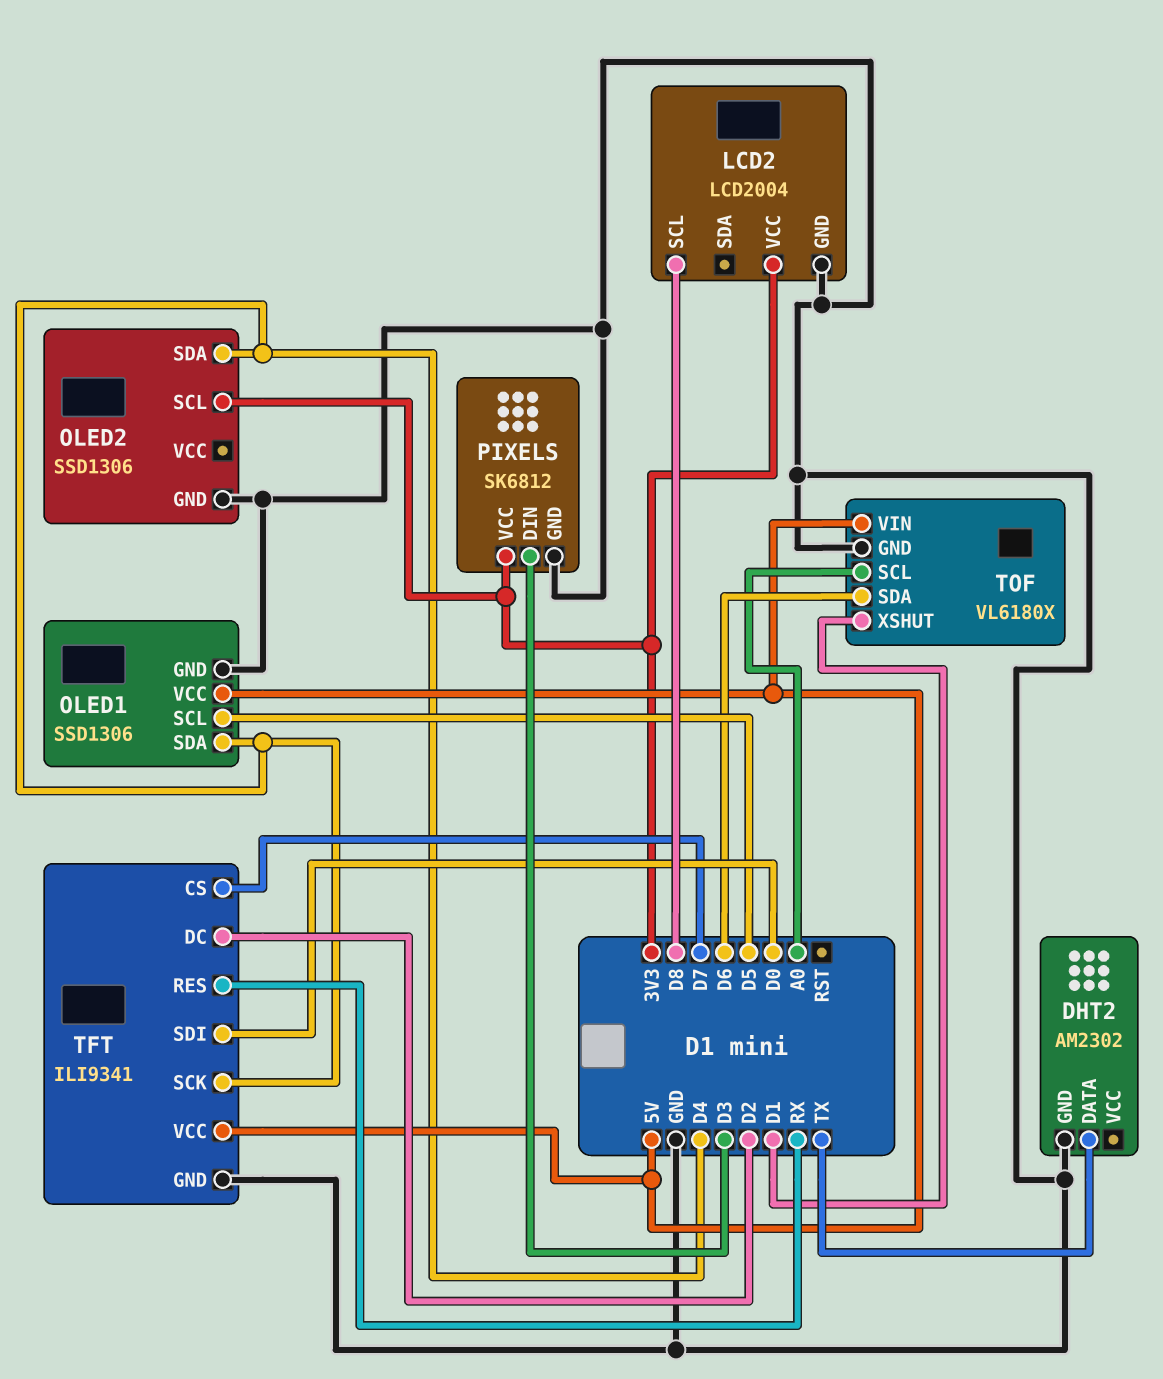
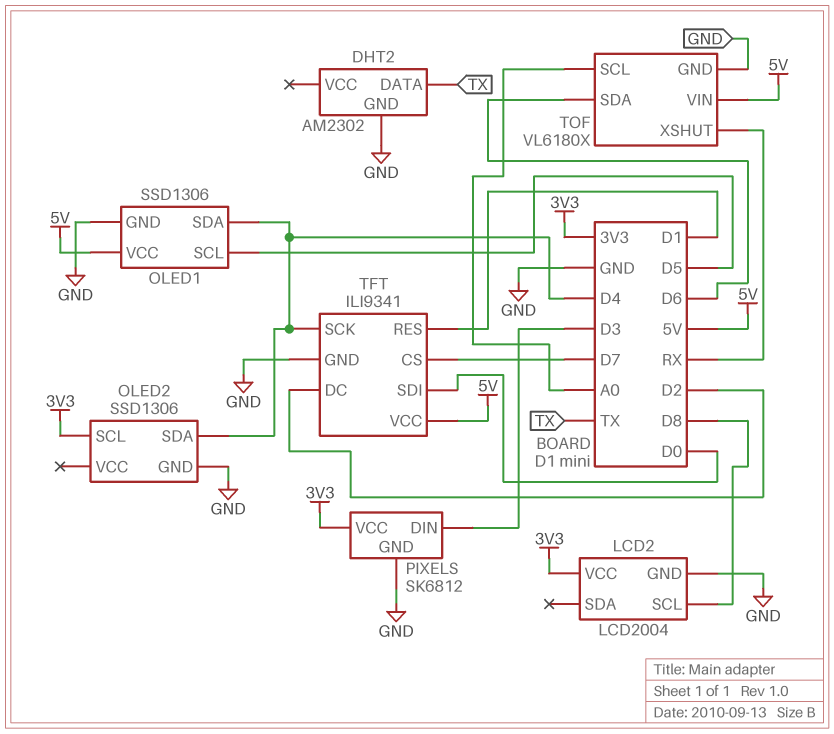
TFT pin RES: RX -> D1
TOF pin XSHUT: D1 -> RX

